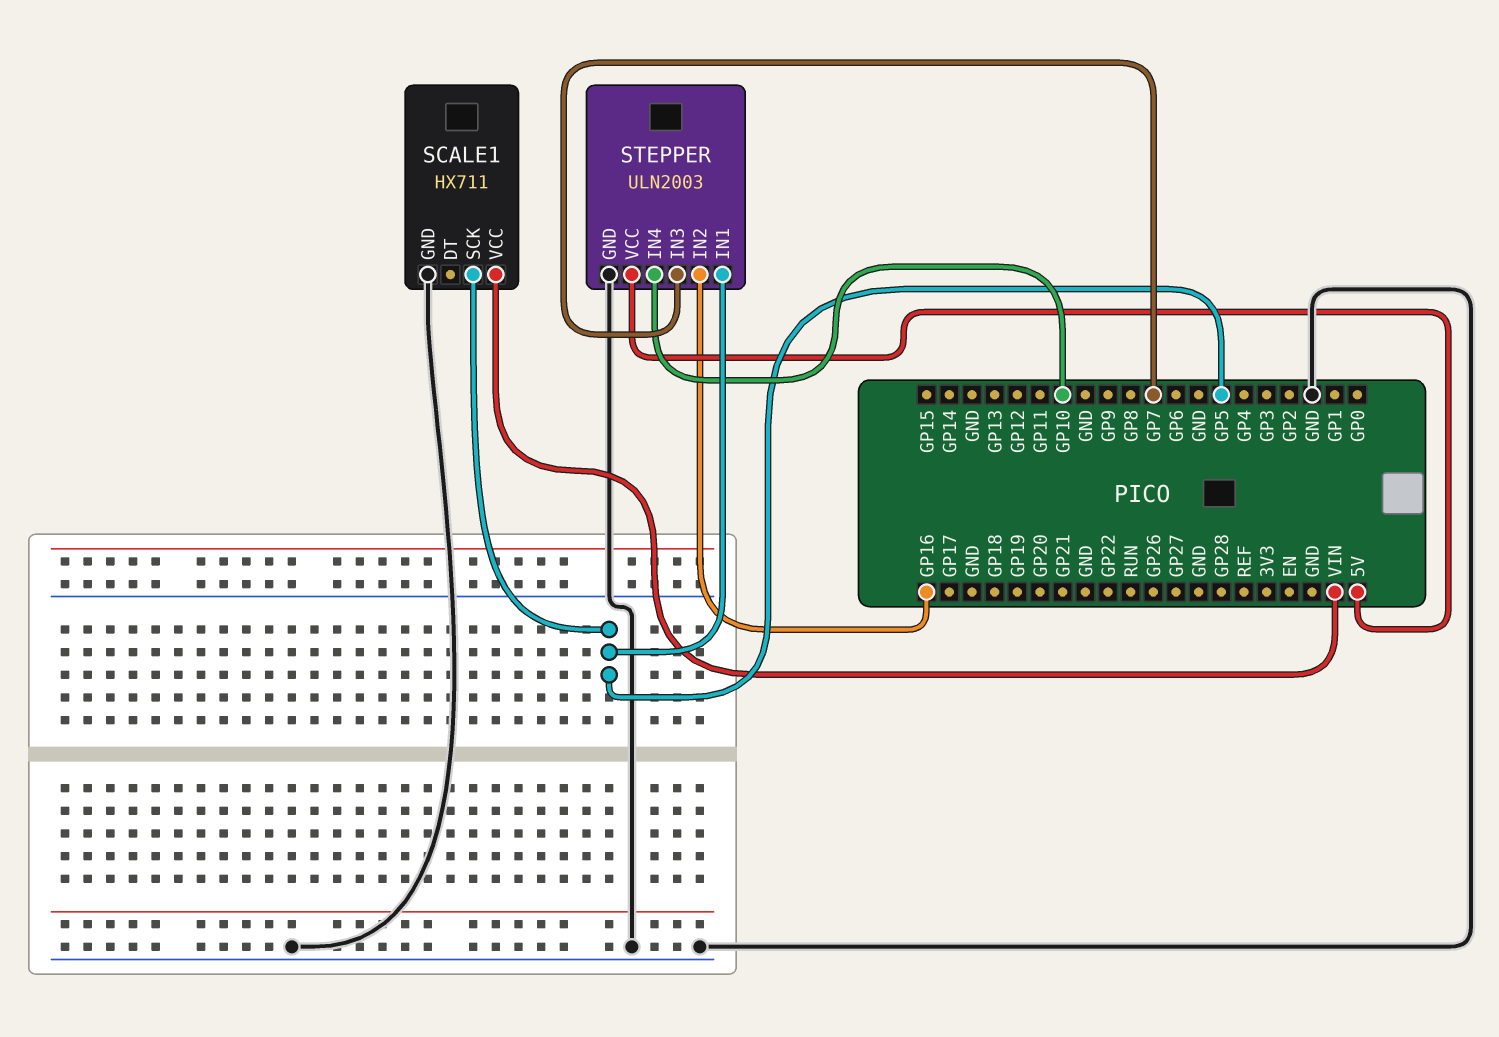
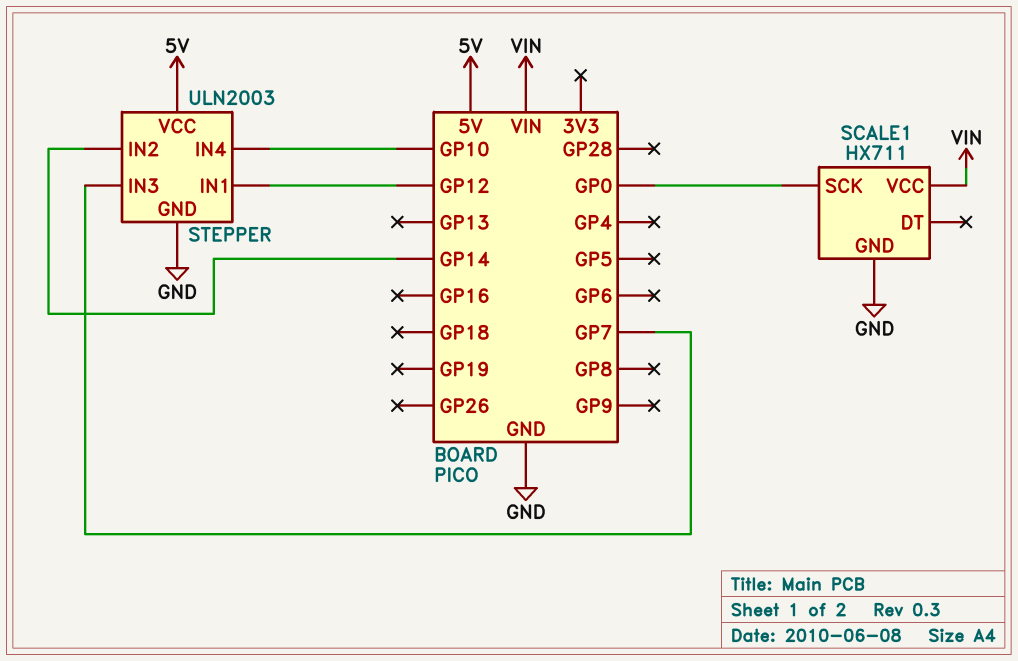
SCALE1 pin SCK: GP5 -> GP0
STEPPER pin IN1: GP5 -> GP12
STEPPER pin IN2: GP16 -> GP14

